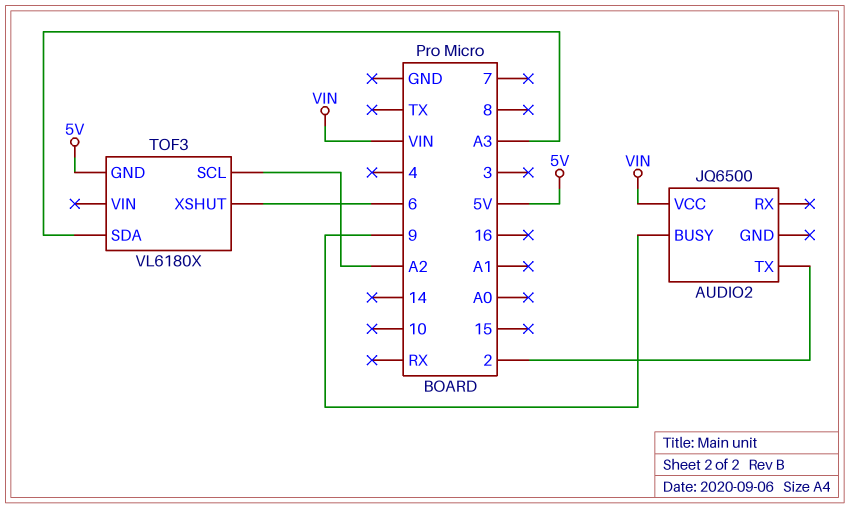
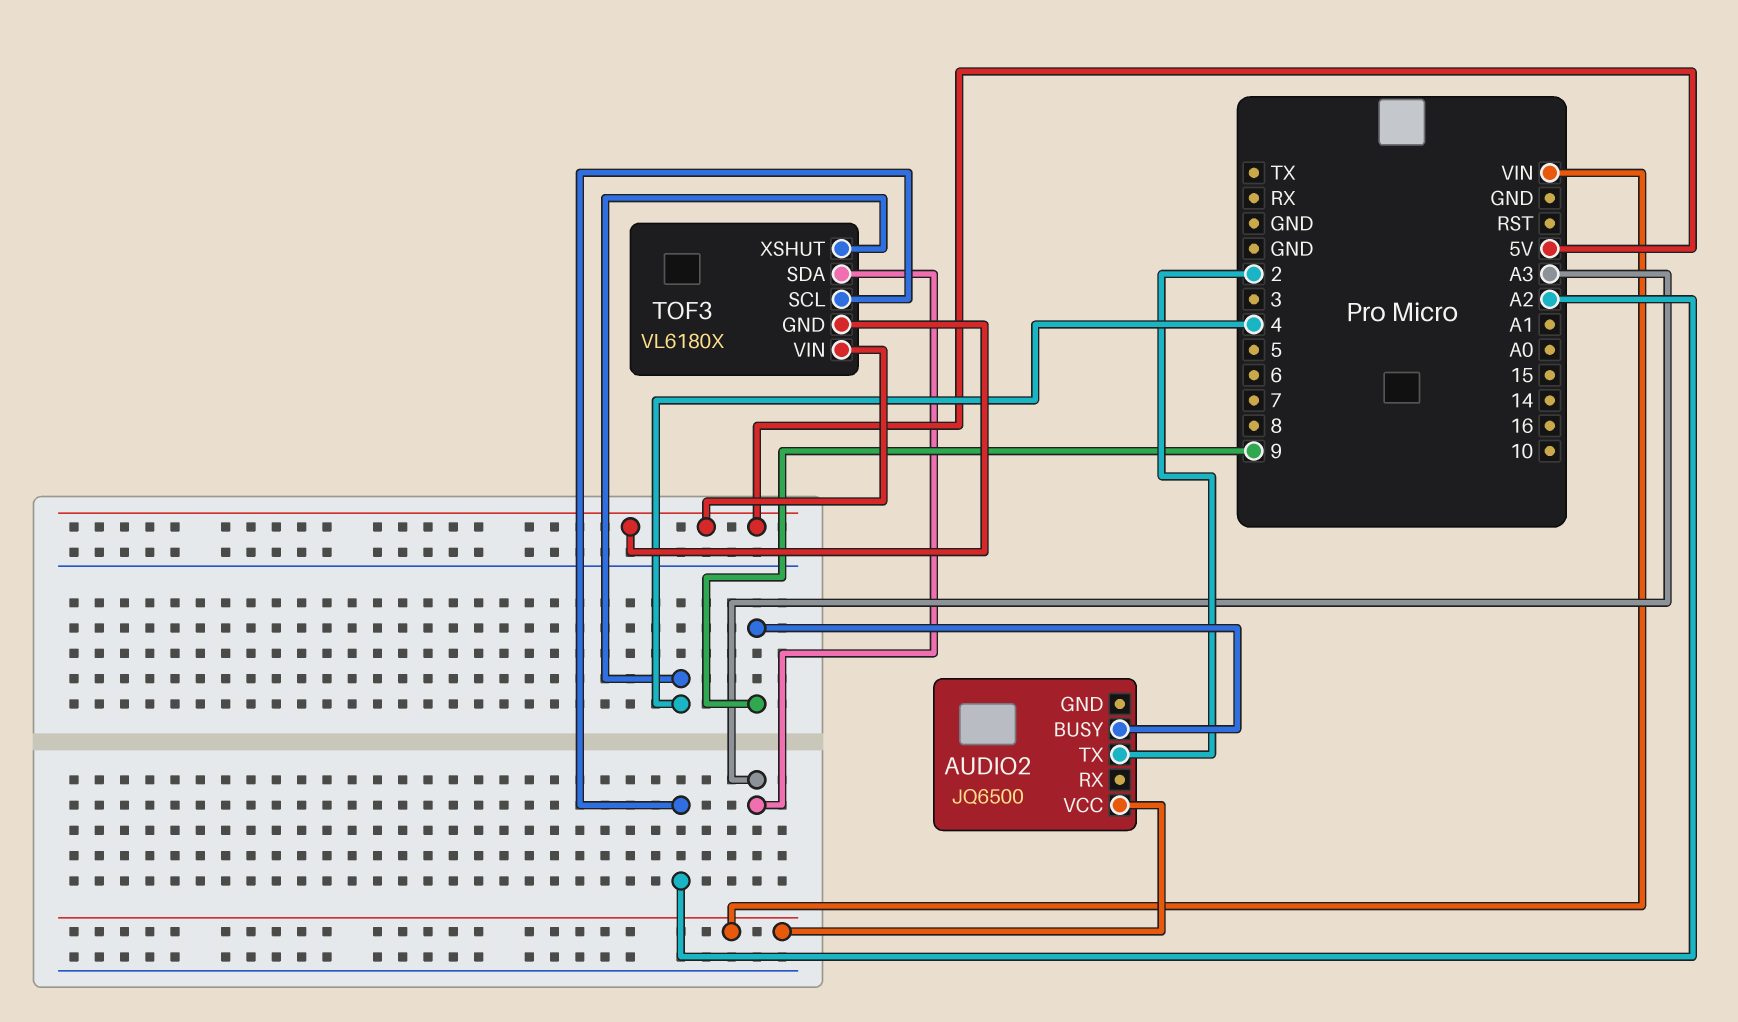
TOF3 pin VIN: none -> 5V
TOF3 pin XSHUT: 6 -> 4

